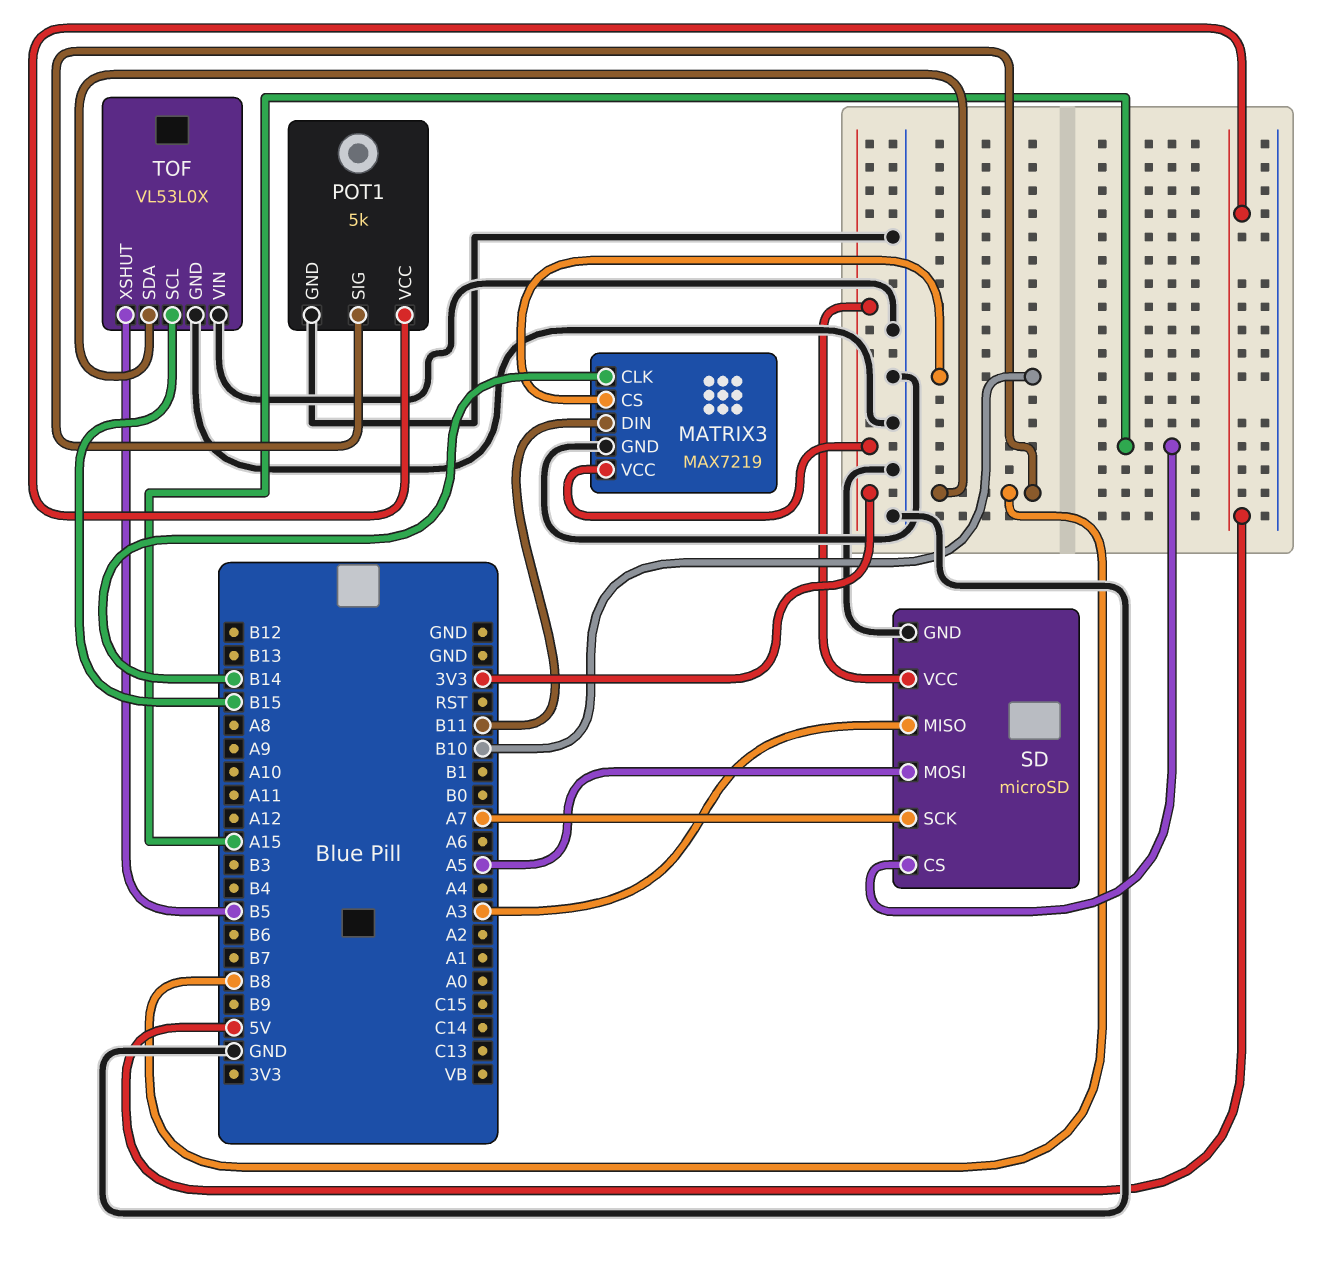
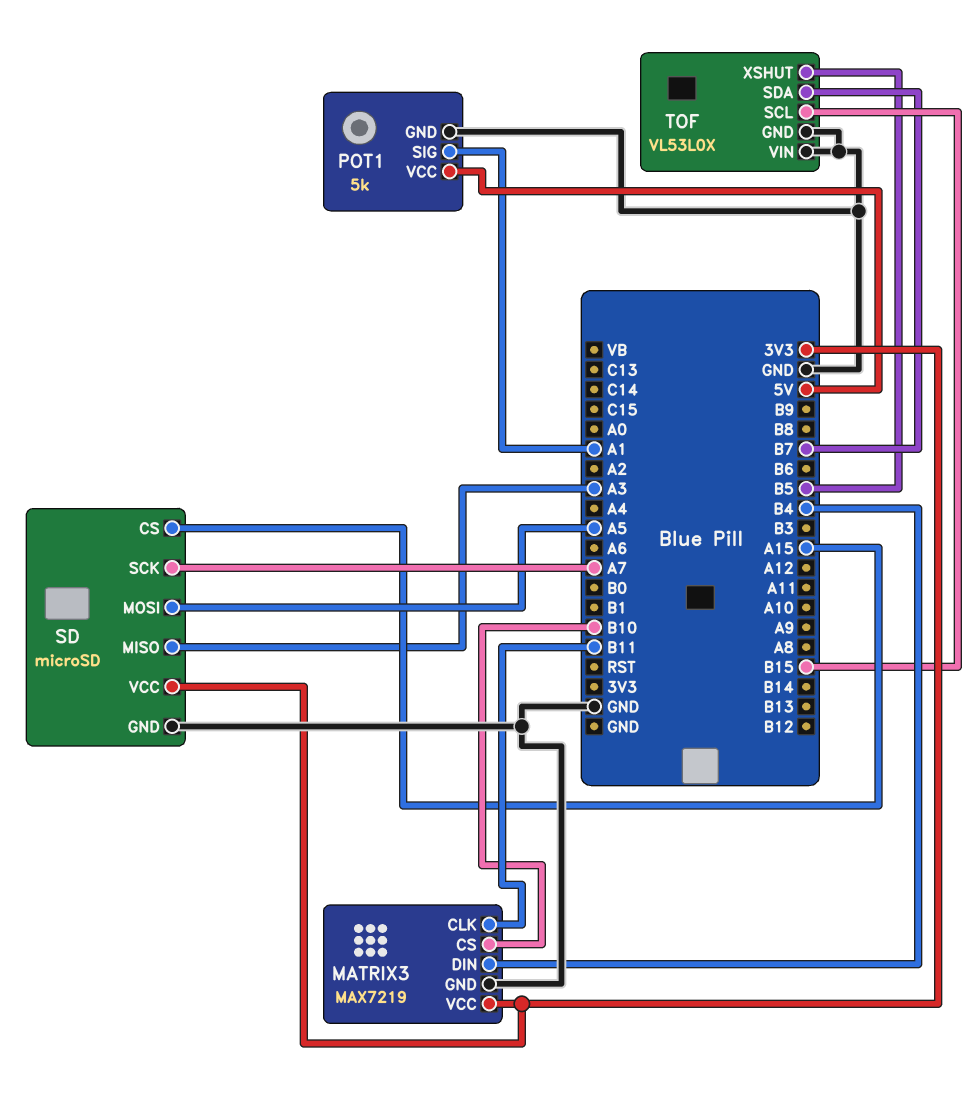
MATRIX3 pin CLK: B14 -> B11
MATRIX3 pin DIN: B11 -> B4
POT1 pin SIG: B8 -> A1
TOF pin SDA: B8 -> B7

